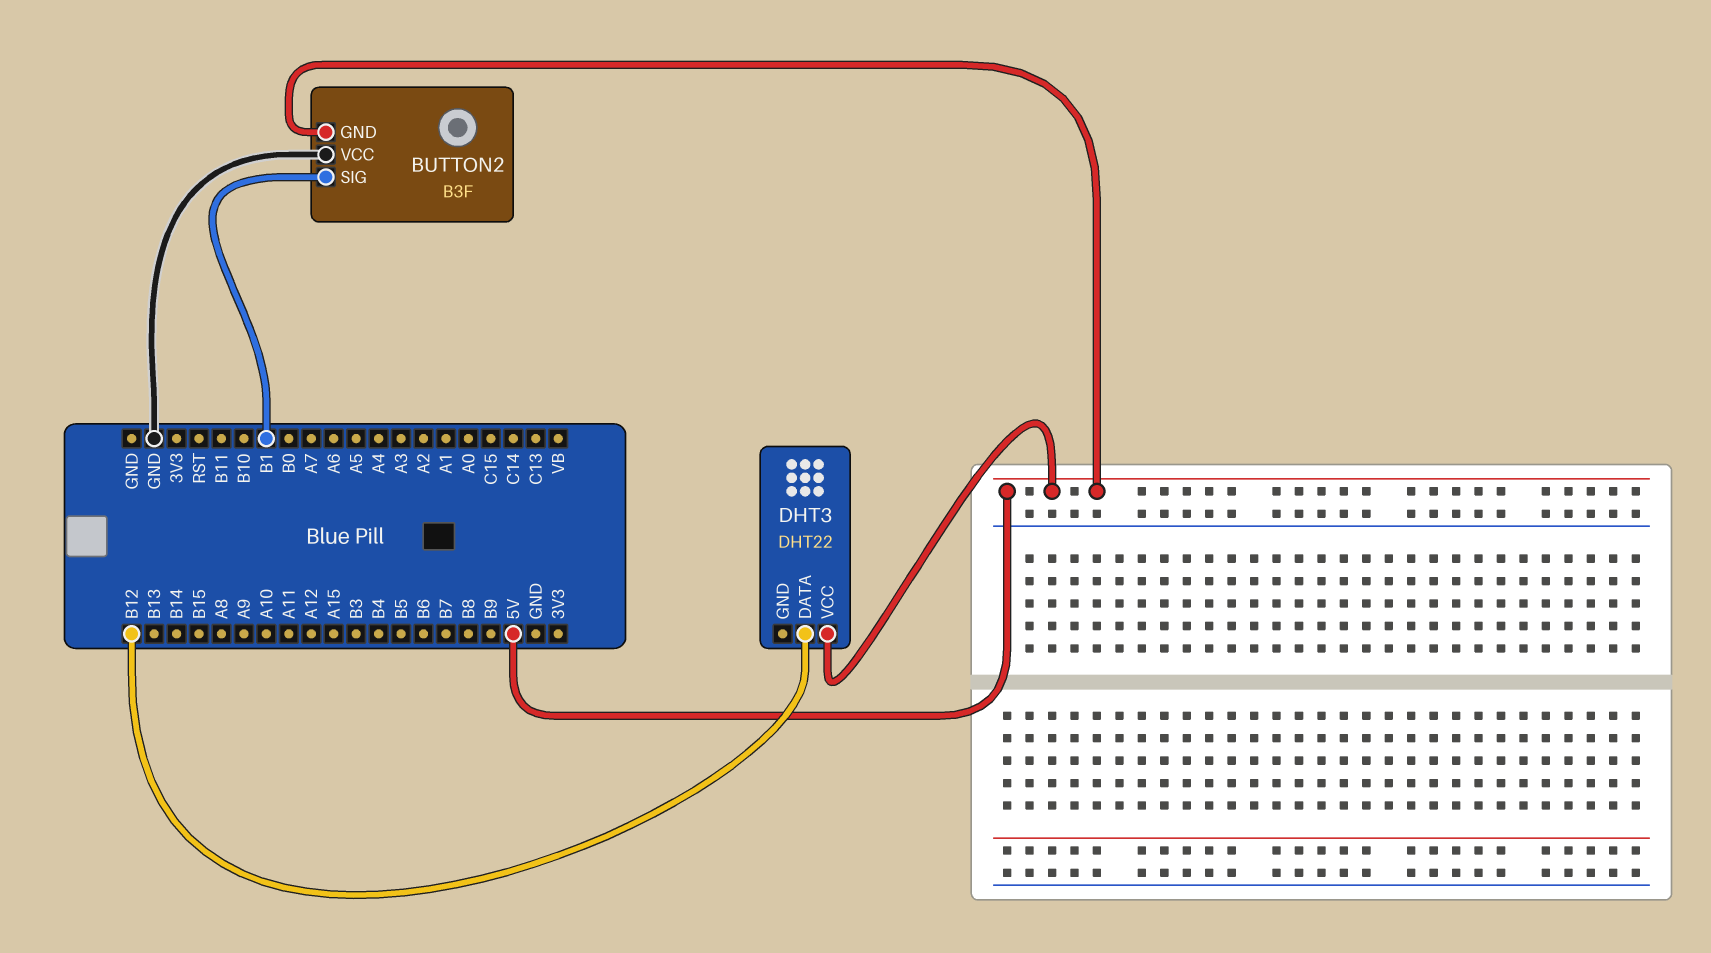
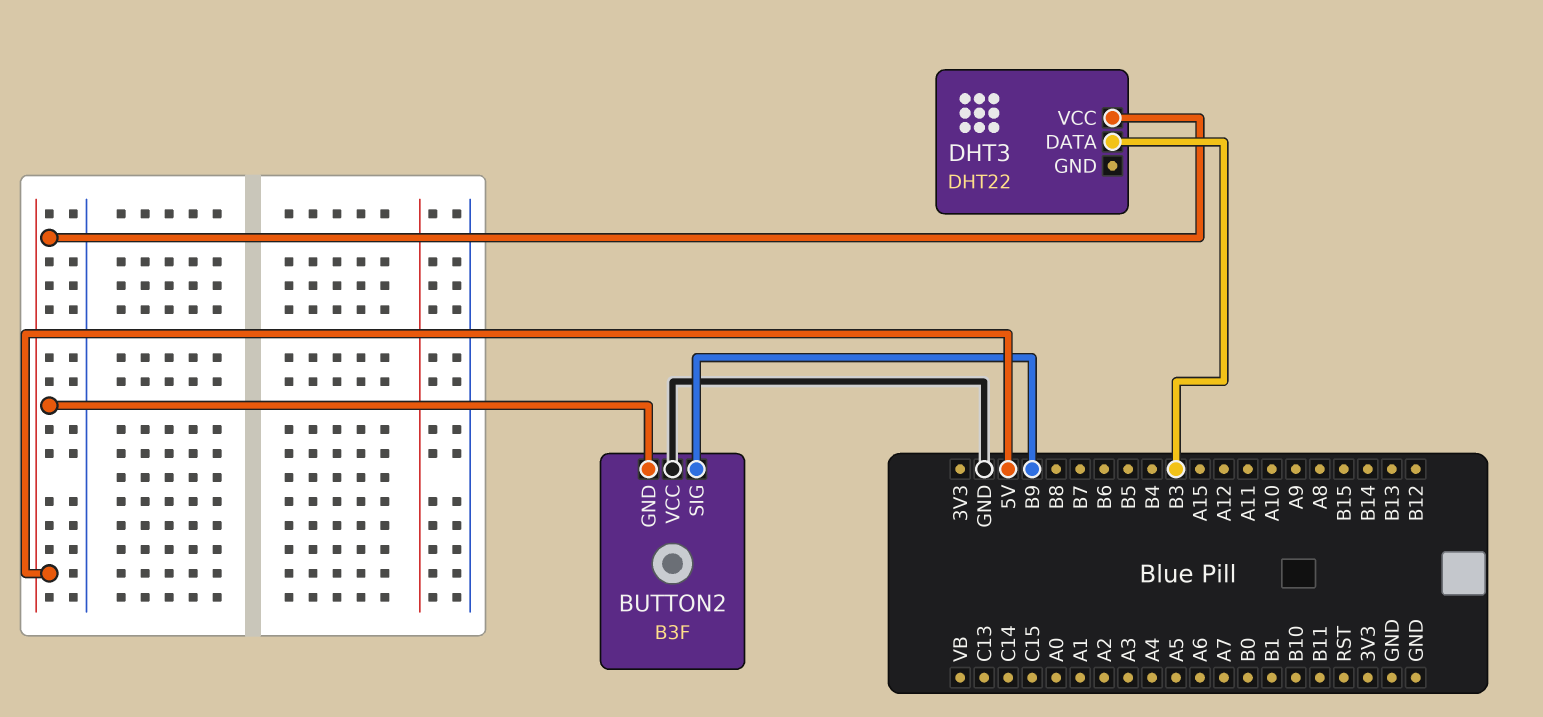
BUTTON2 pin SIG: B1 -> B9
DHT3 pin DATA: B12 -> B3

